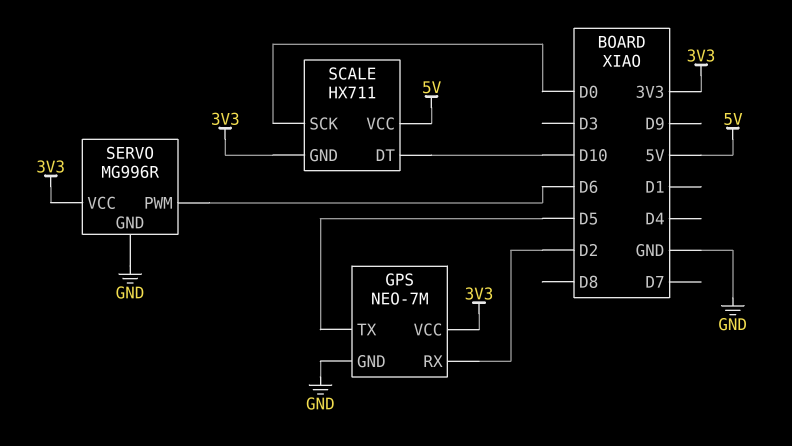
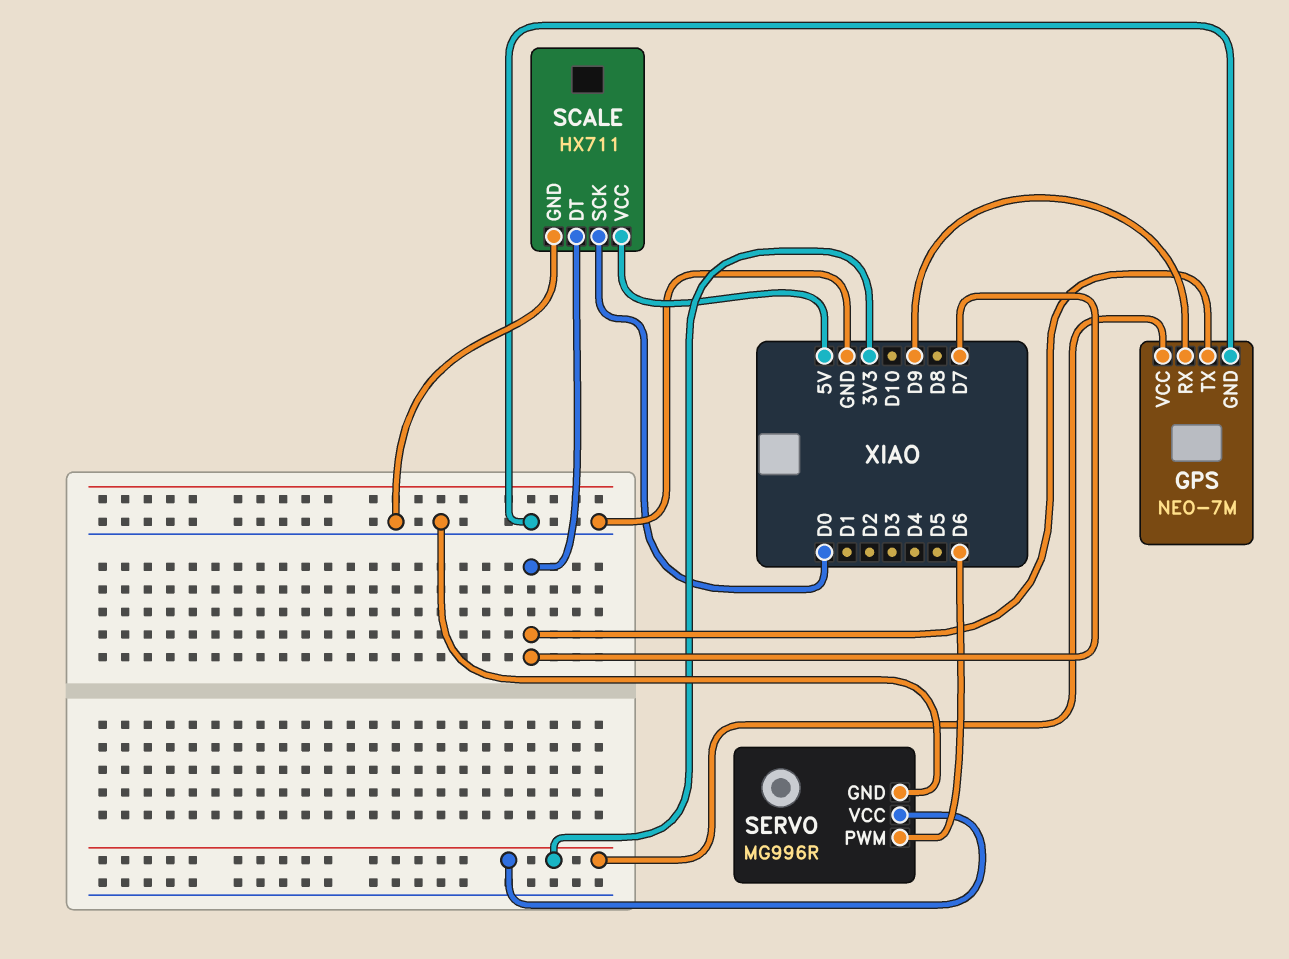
GPS pin RX: D2 -> D9
GPS pin TX: D5 -> D7
SCALE pin DT: D10 -> D7
SCALE pin GND: 3V3 -> GND

